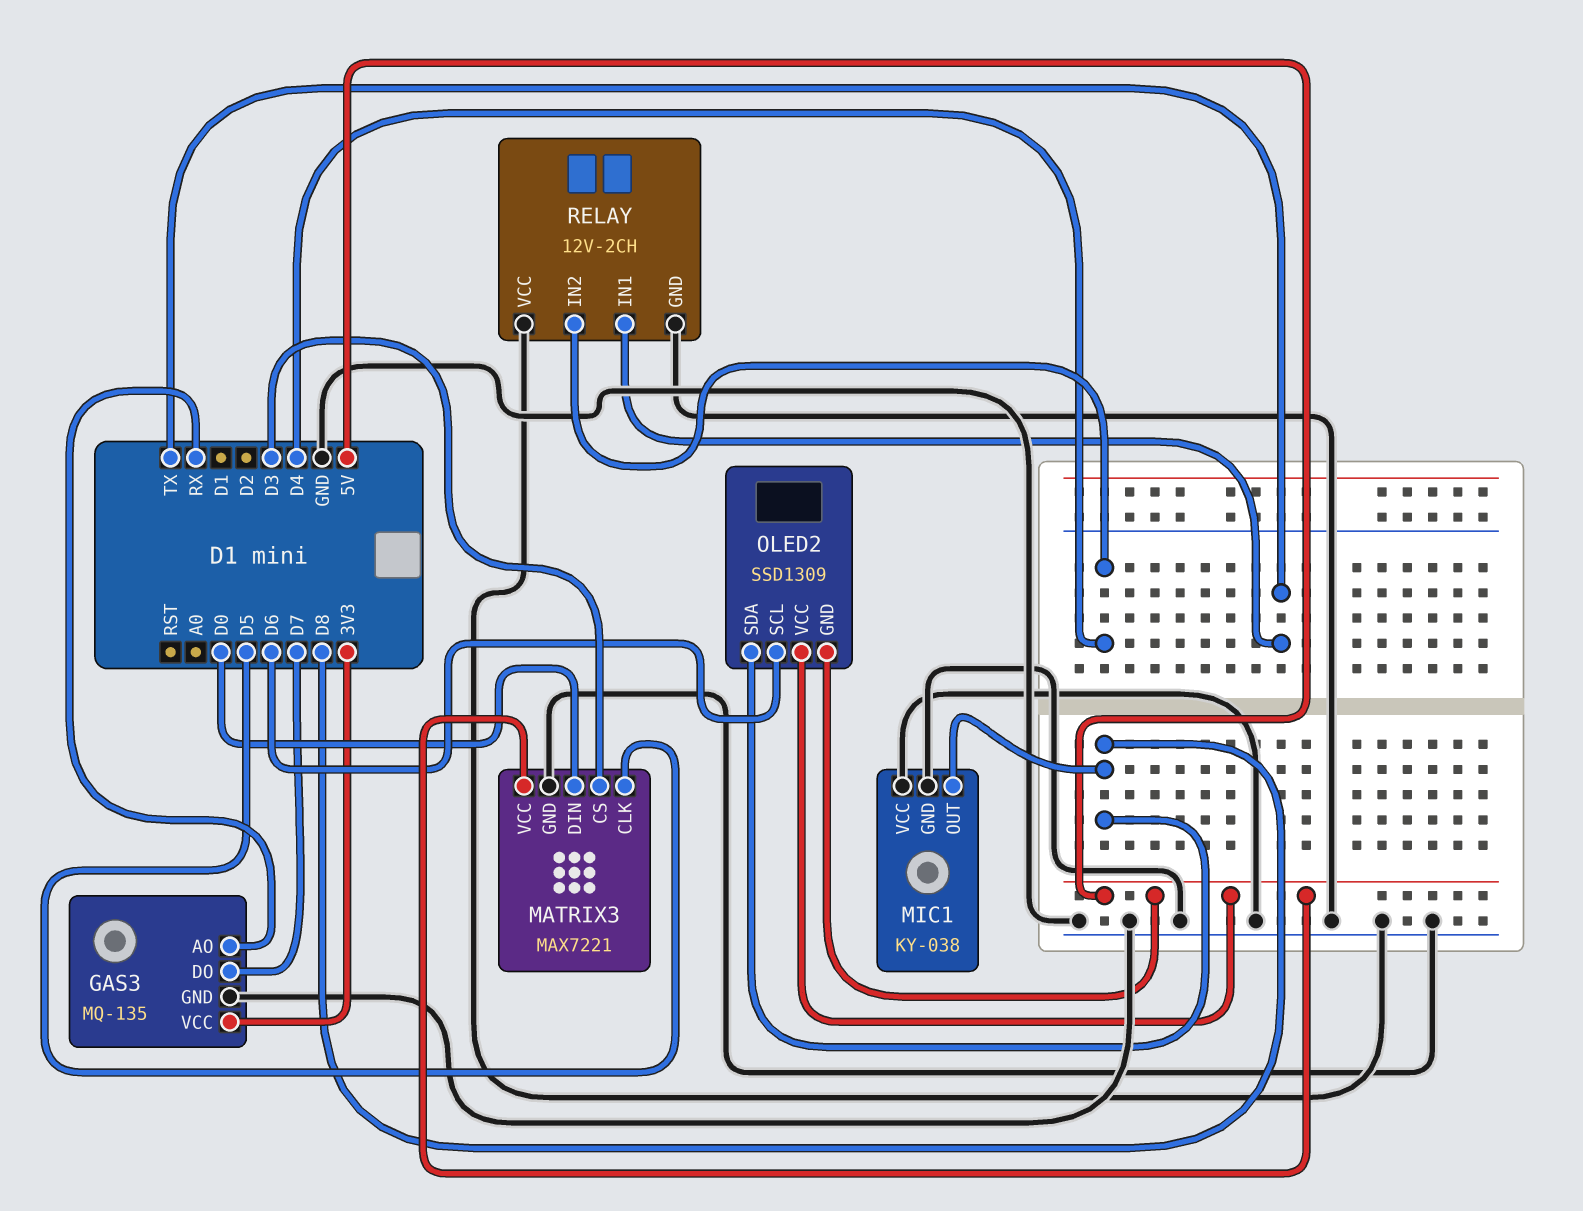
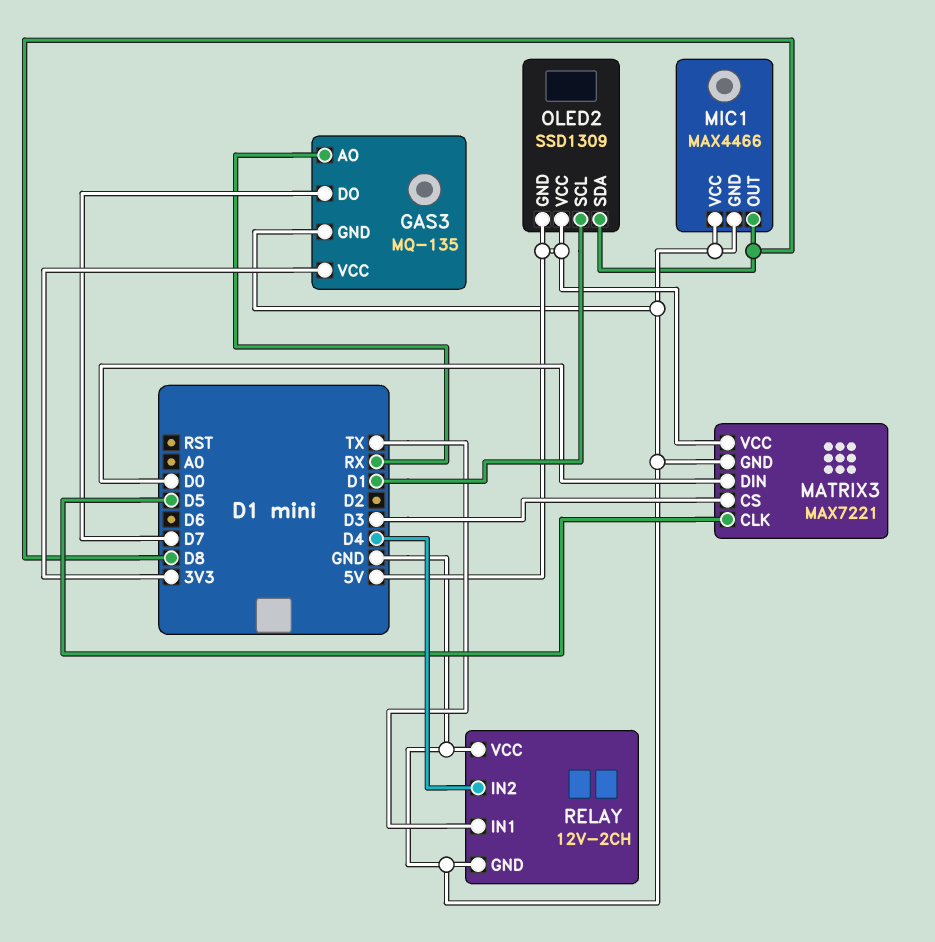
MIC1: KY-038 -> MAX4466
OLED2 pin SCL: D6 -> D1

